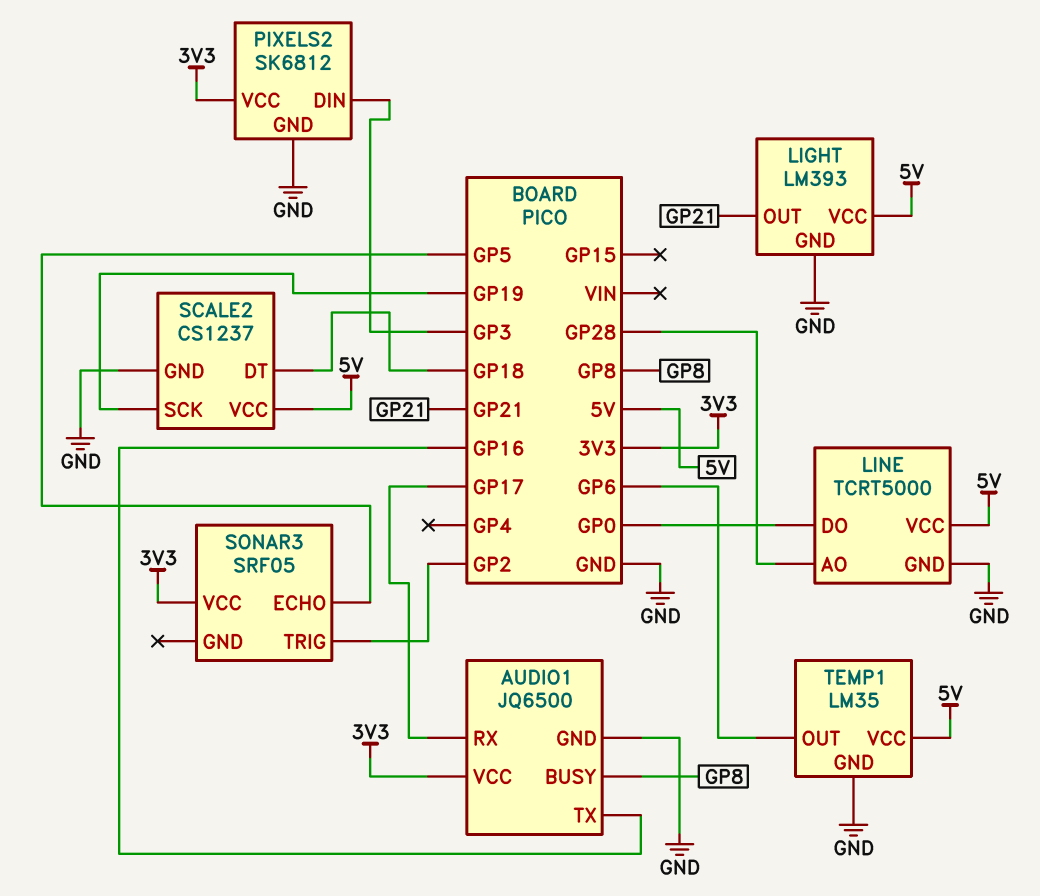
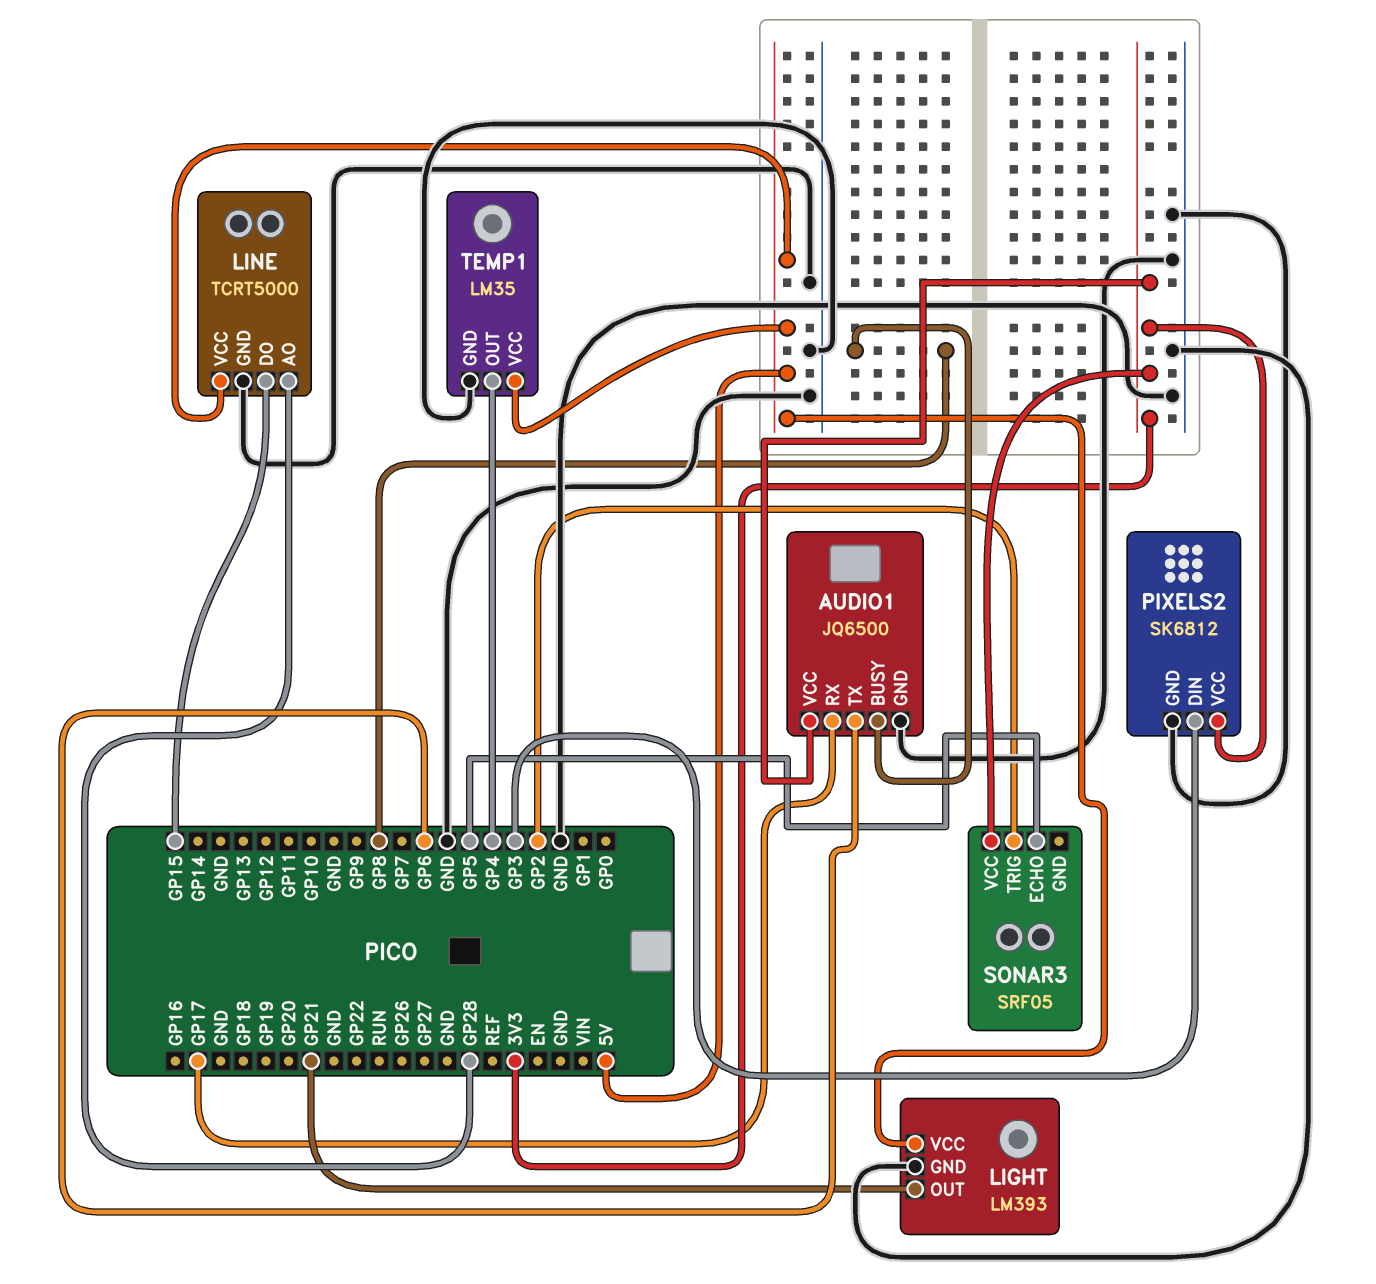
AUDIO1 pin TX: GP16 -> GP6
LINE pin DO: GP0 -> GP15
SCALE2: CS1237 -> none
SCALE2 pin DT: GP18 -> none
SCALE2 pin GND: GND -> none
SCALE2 pin SCK: GP19 -> none
SCALE2 pin VCC: 5V -> none
TEMP1 pin OUT: GP6 -> GP4

